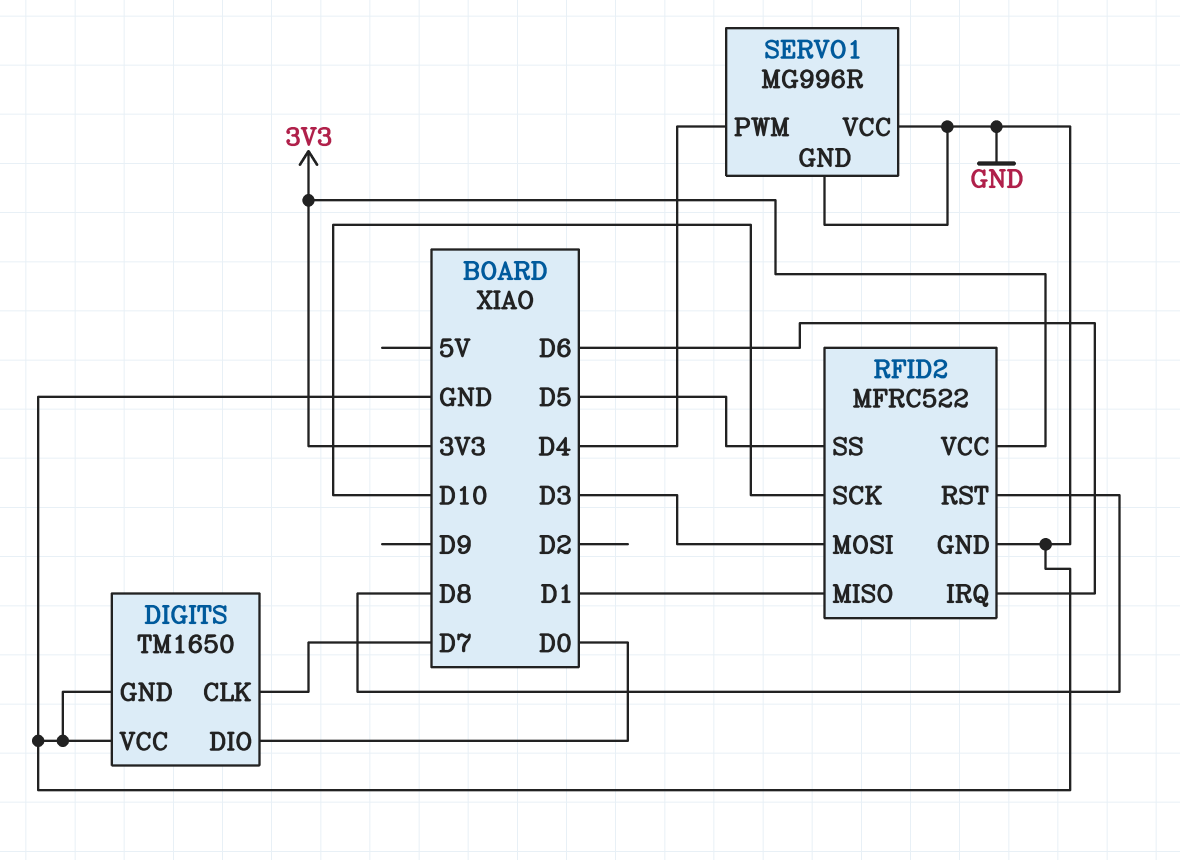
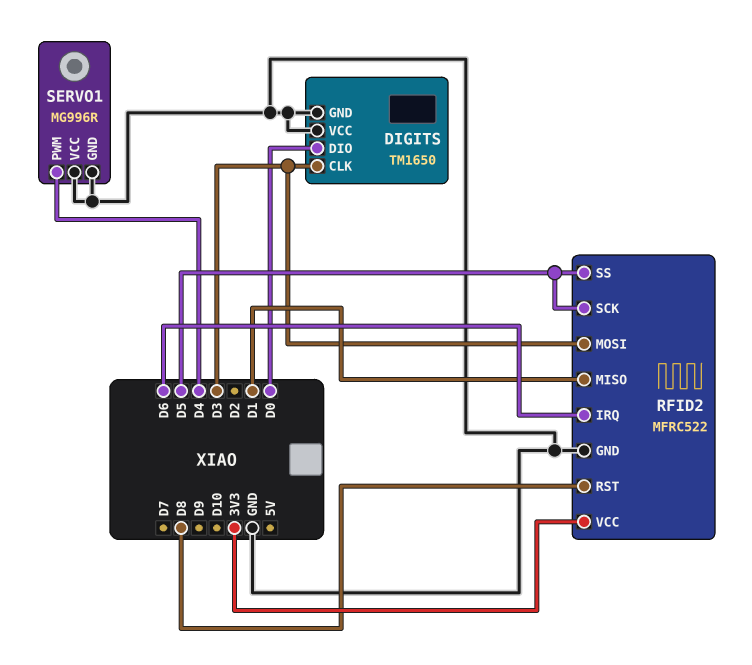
DIGITS pin CLK: D7 -> D3
RFID2 pin SCK: D10 -> D5

